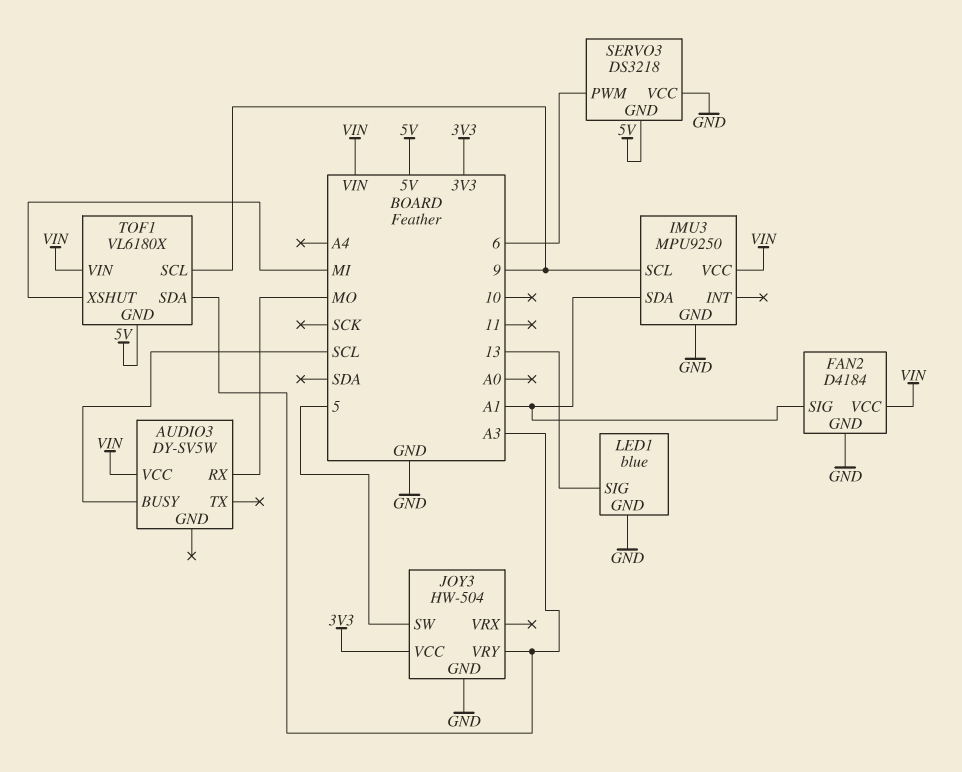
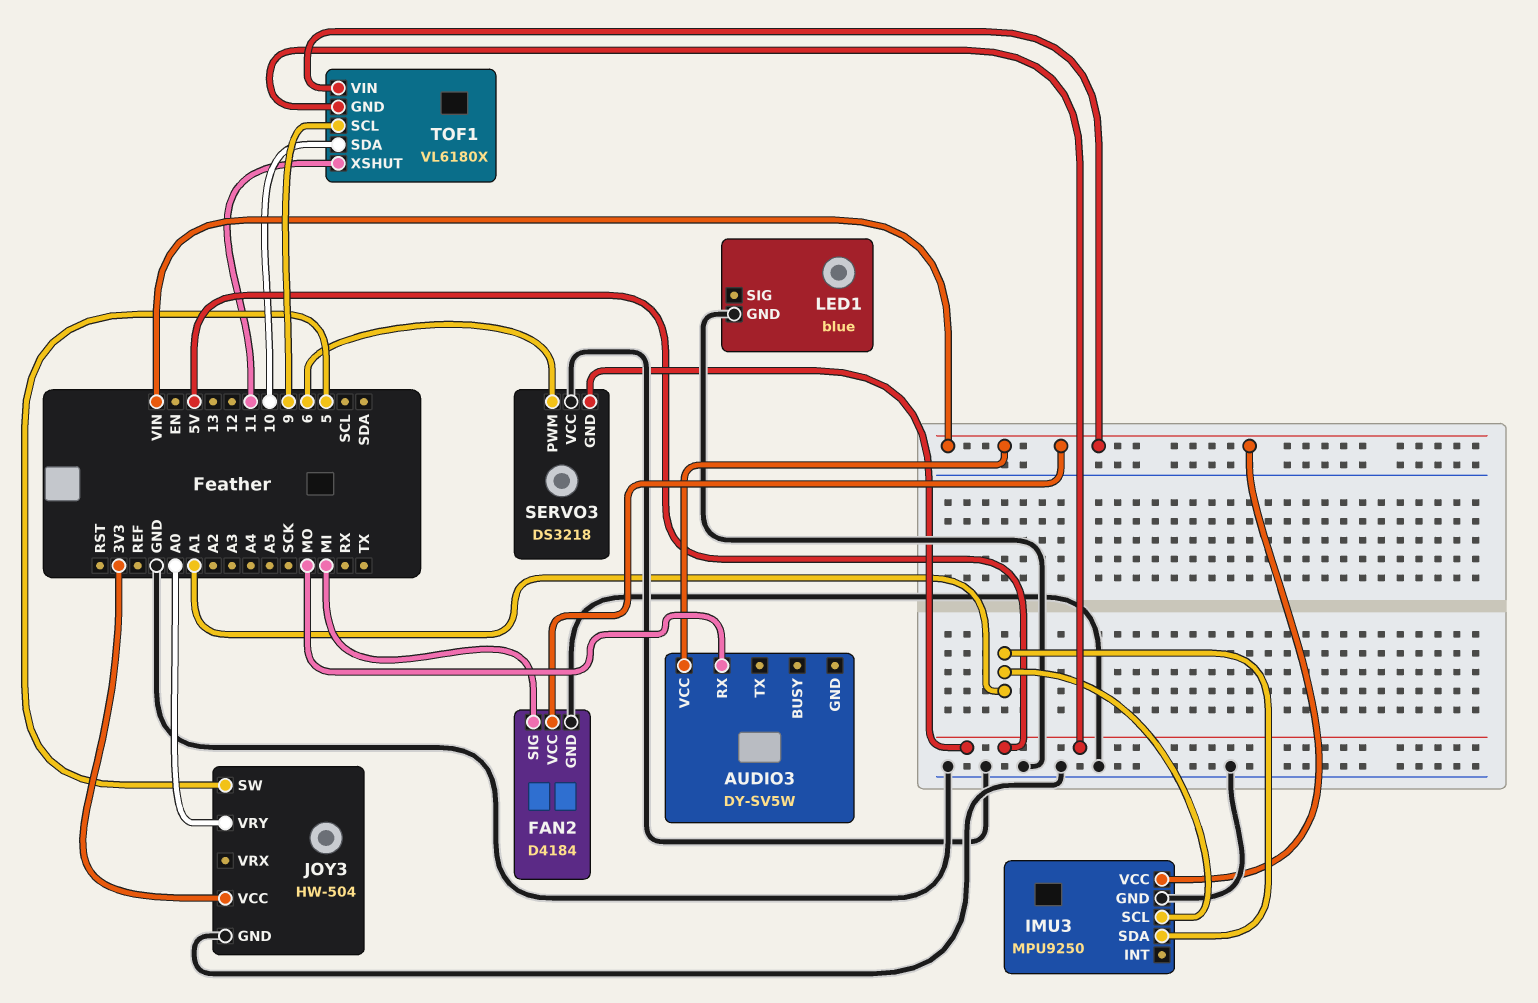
AUDIO3 pin BUSY: SCL -> none
FAN2 pin SIG: A1 -> MI
IMU3 pin SCL: 9 -> A1
JOY3 pin VRY: A3 -> A0
LED1 pin SIG: 13 -> none
TOF1 pin SDA: A3 -> 10
TOF1 pin XSHUT: MI -> 11

